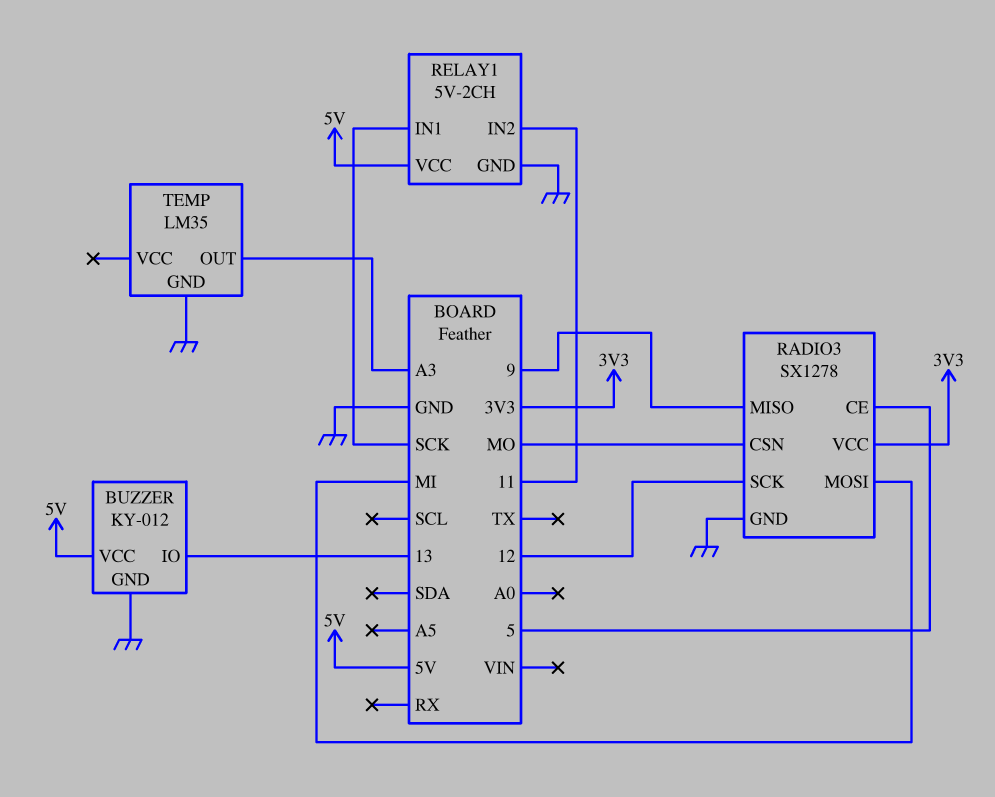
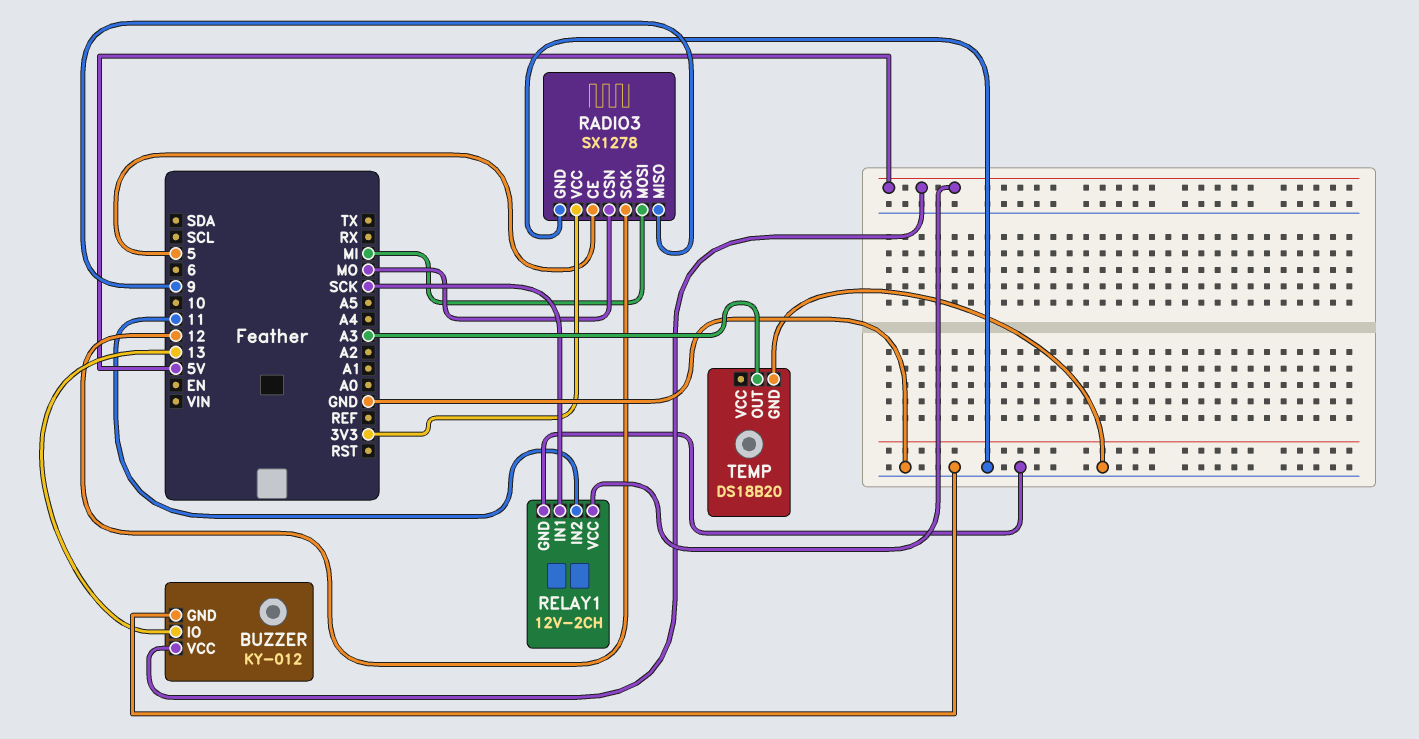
RELAY1: 5V-2CH -> 12V-2CH
TEMP: LM35 -> DS18B20

